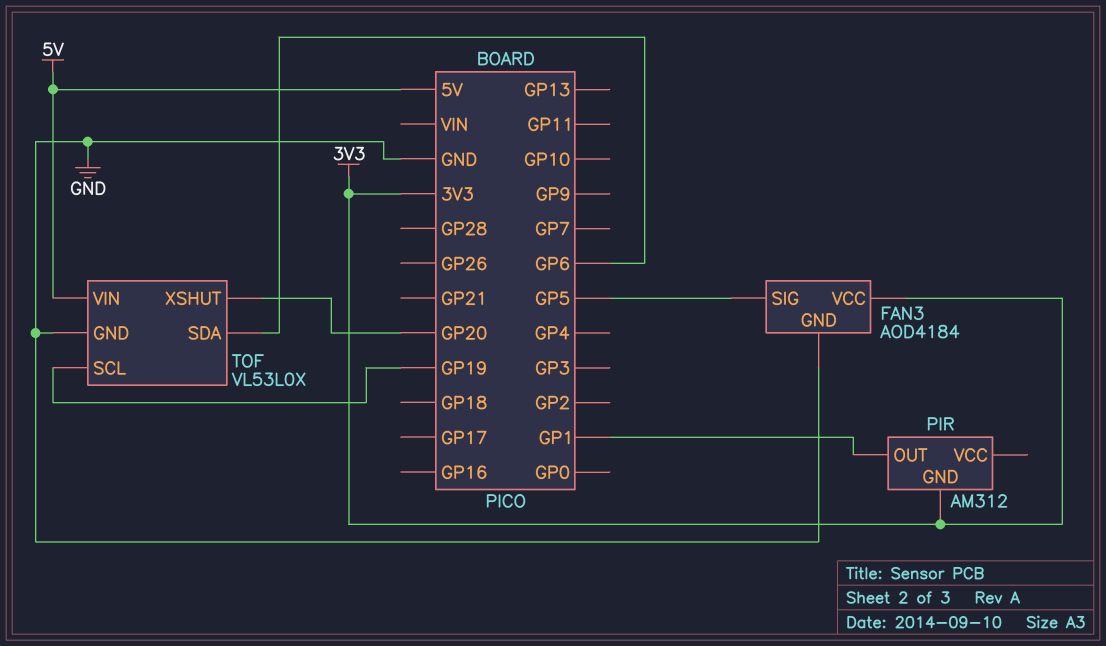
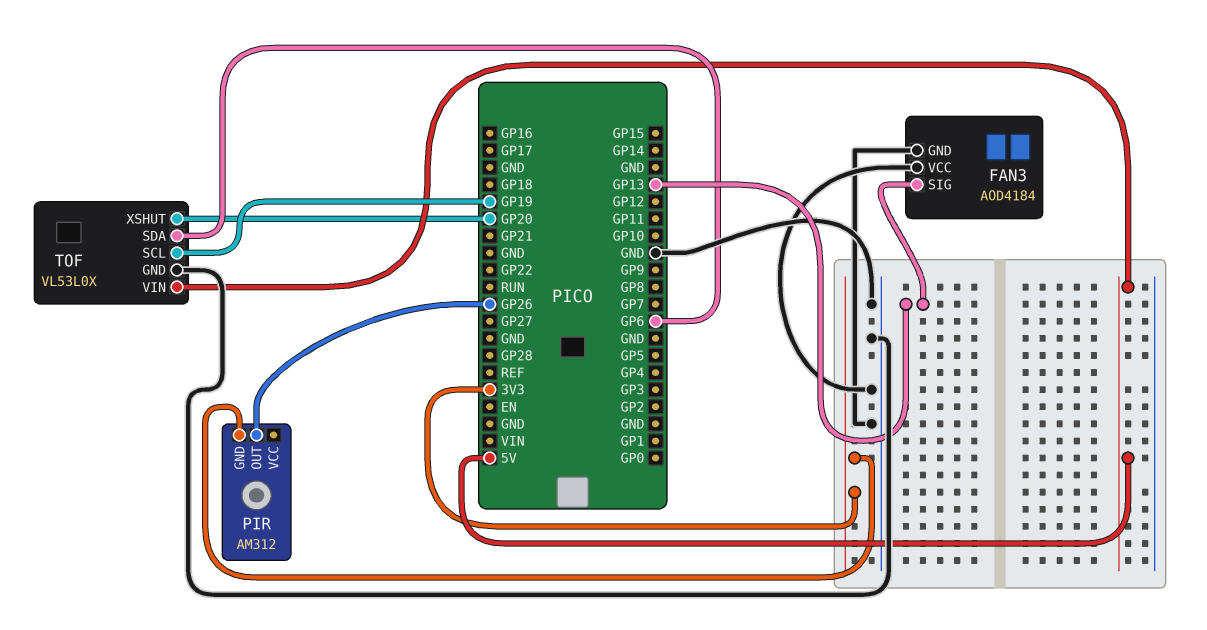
FAN3 pin SIG: GP5 -> GP13
FAN3 pin VCC: 3V3 -> GND
PIR pin OUT: GP1 -> GP26

